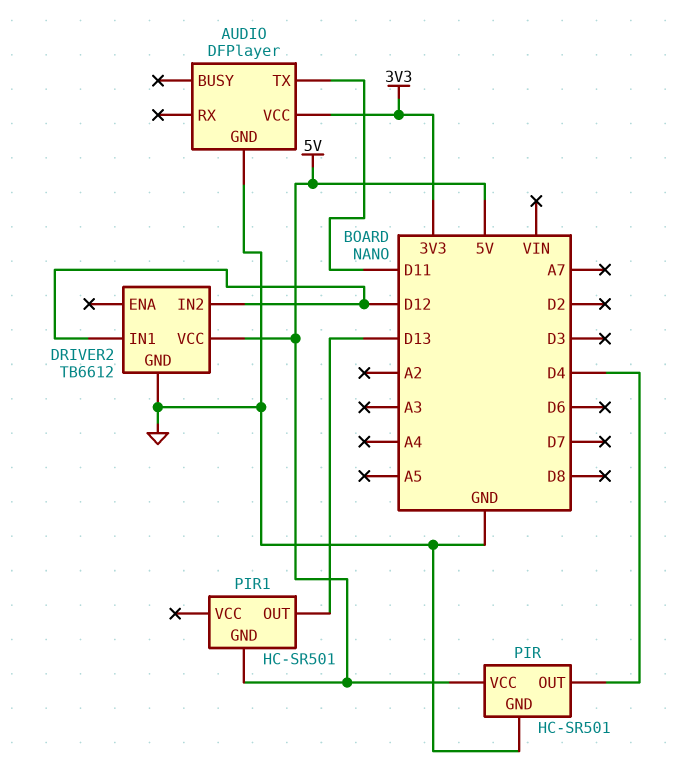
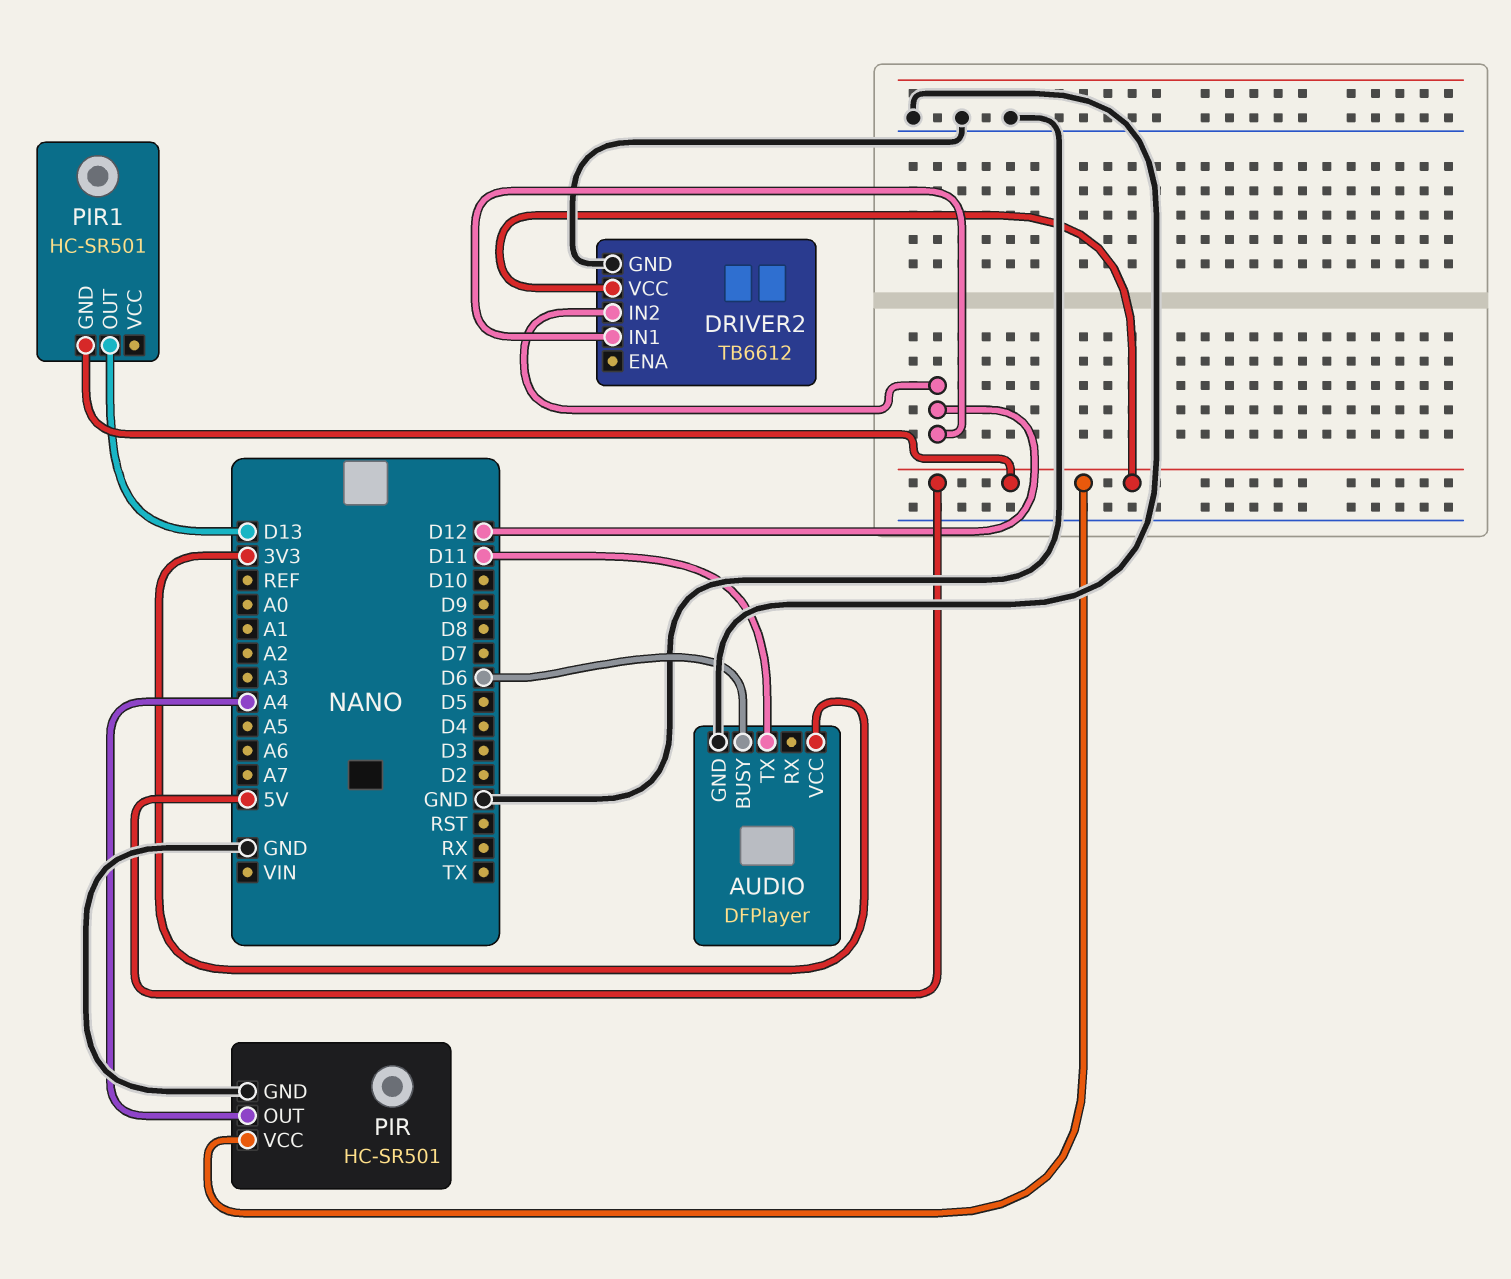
AUDIO pin BUSY: none -> D6
PIR pin OUT: D4 -> A4

